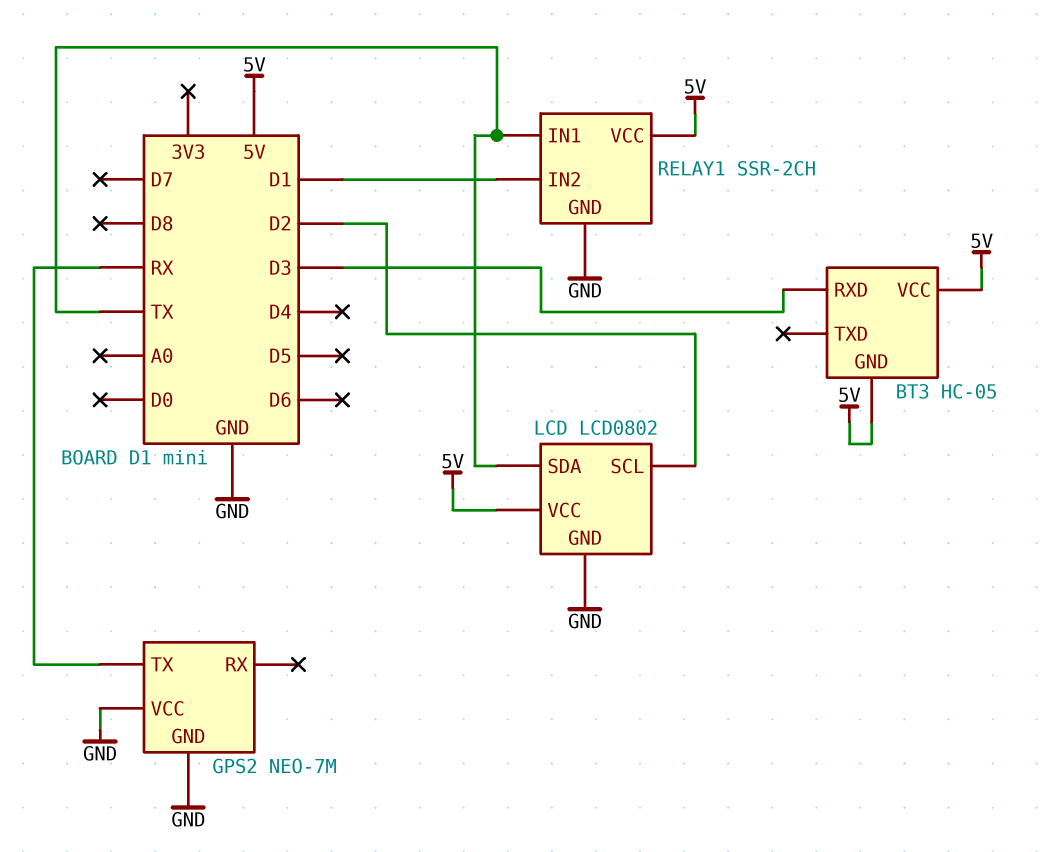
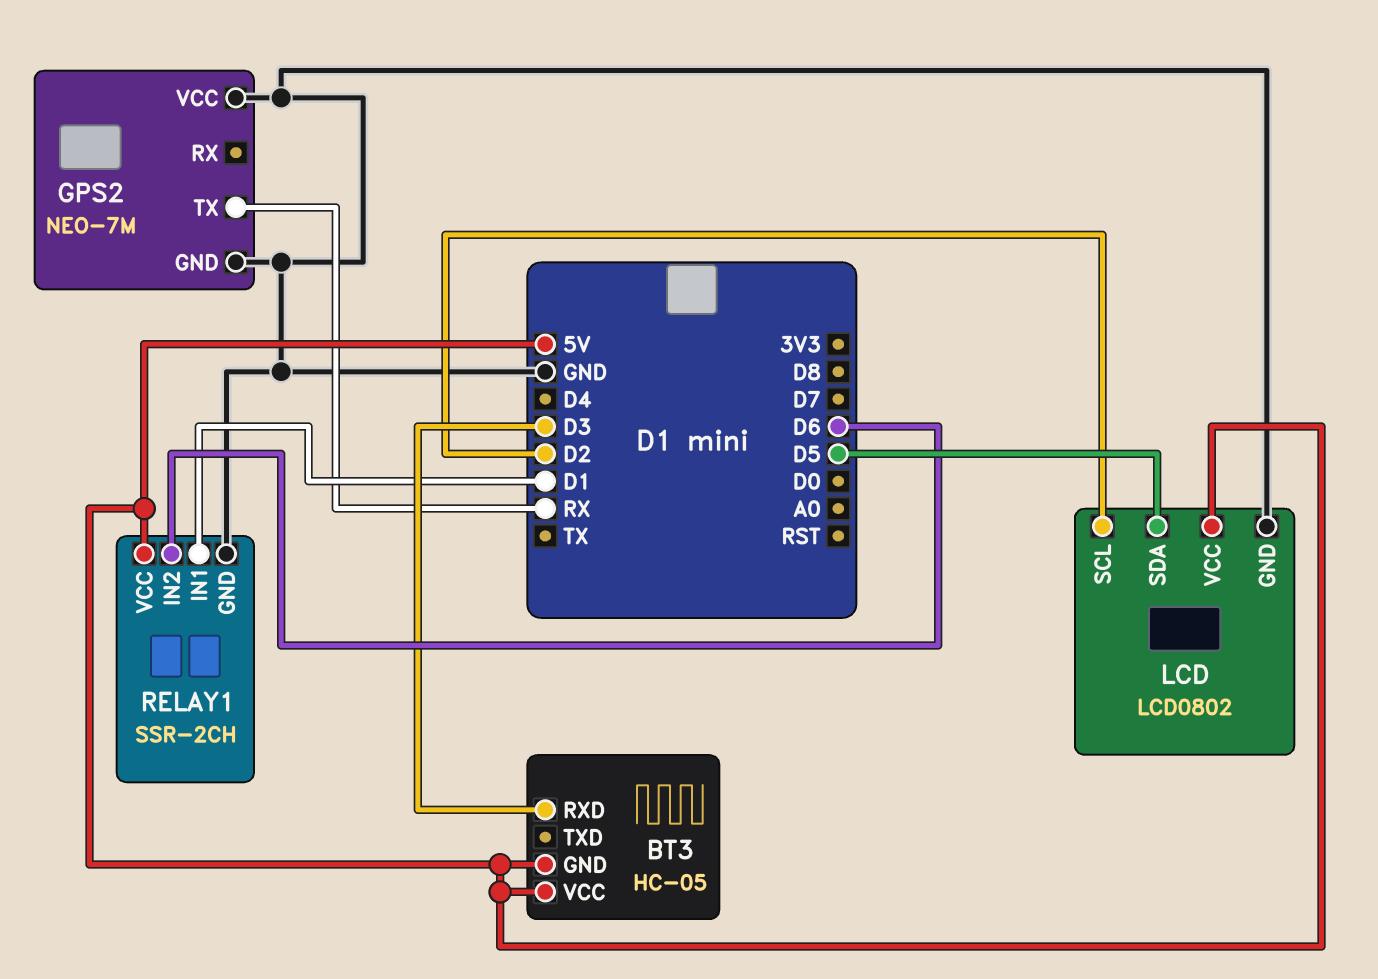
LCD pin SDA: TX -> D5
RELAY1 pin IN1: TX -> D1
RELAY1 pin IN2: D1 -> D6

